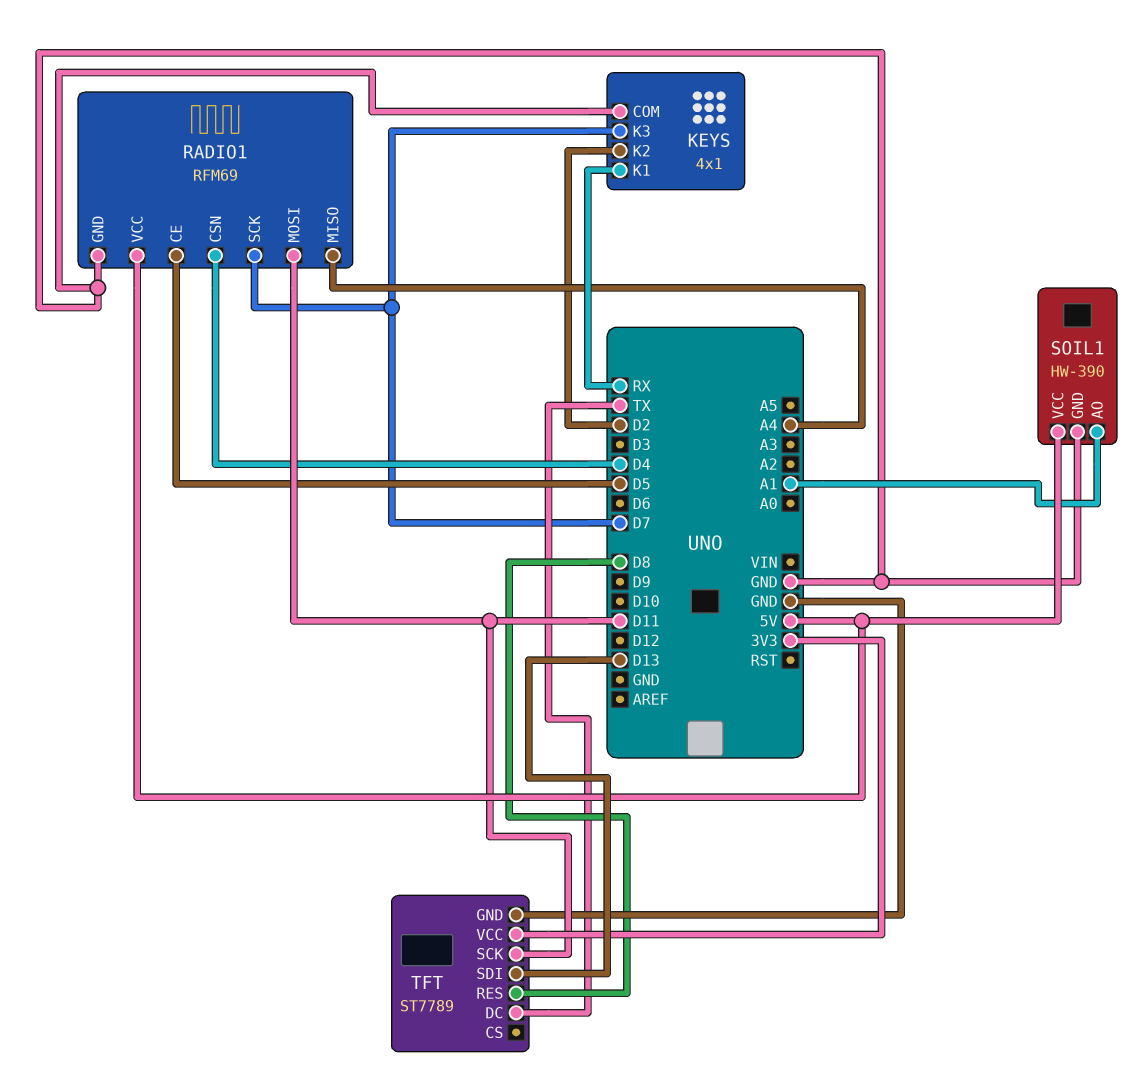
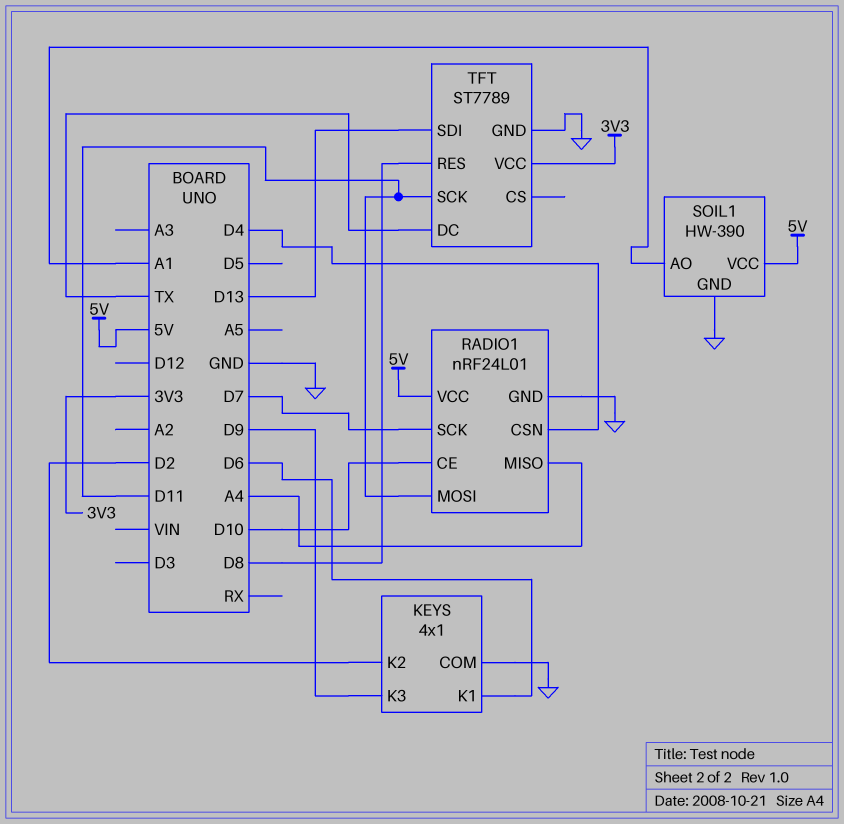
KEYS pin K1: RX -> D6
KEYS pin K3: D7 -> D9
RADIO1: RFM69 -> nRF24L01
RADIO1 pin CE: D5 -> D10

